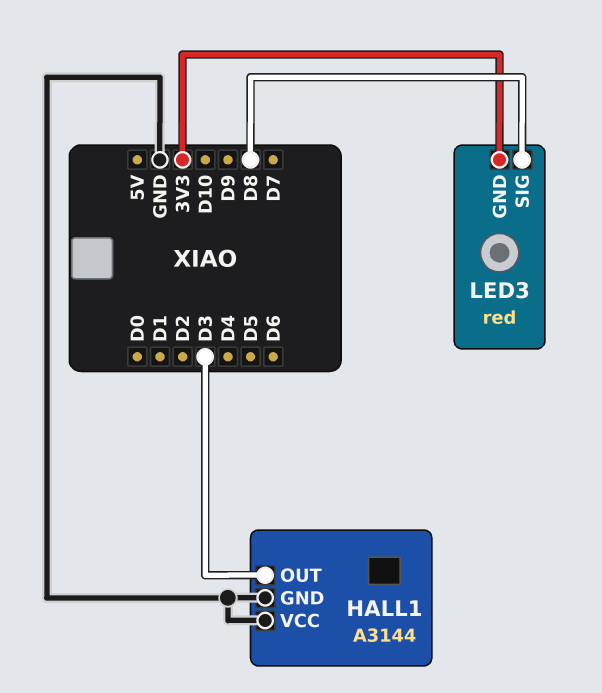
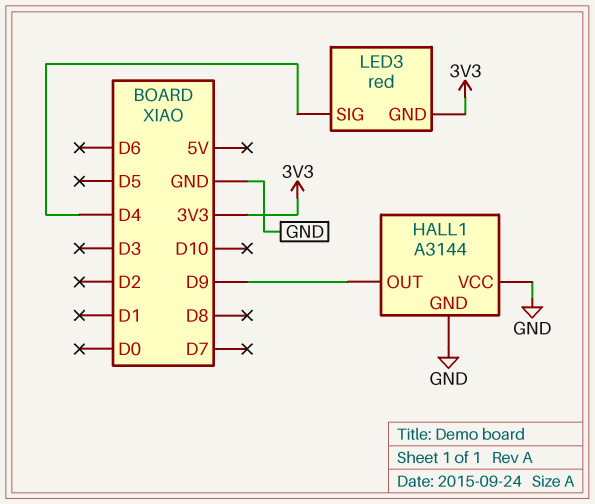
HALL1 pin OUT: D3 -> D9
LED3 pin SIG: D8 -> D4

